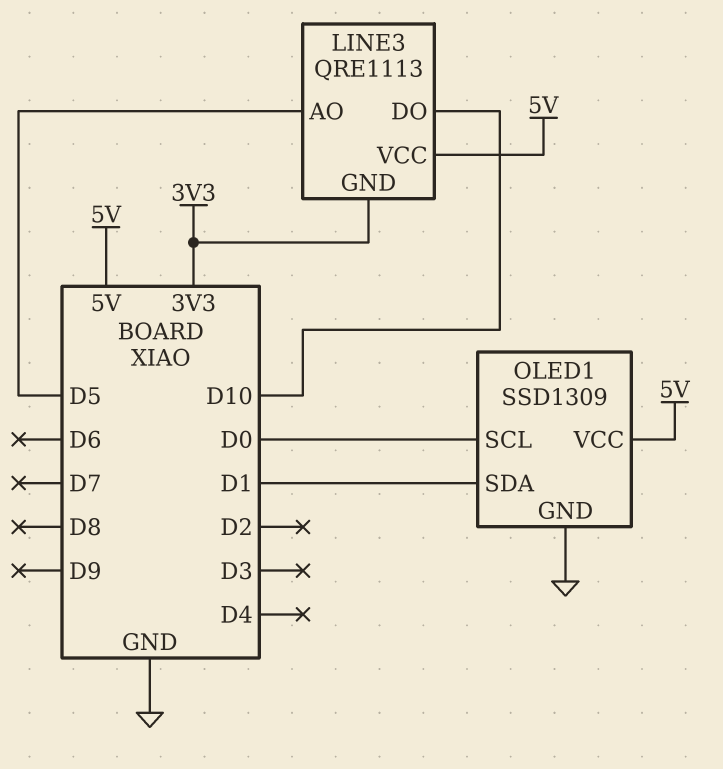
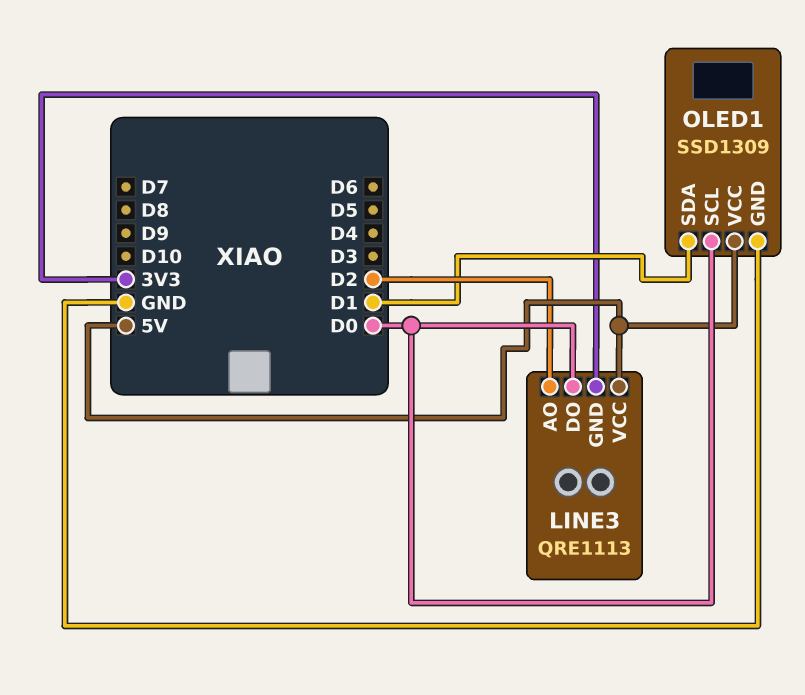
LINE3 pin AO: D5 -> D2
LINE3 pin DO: D10 -> D0

